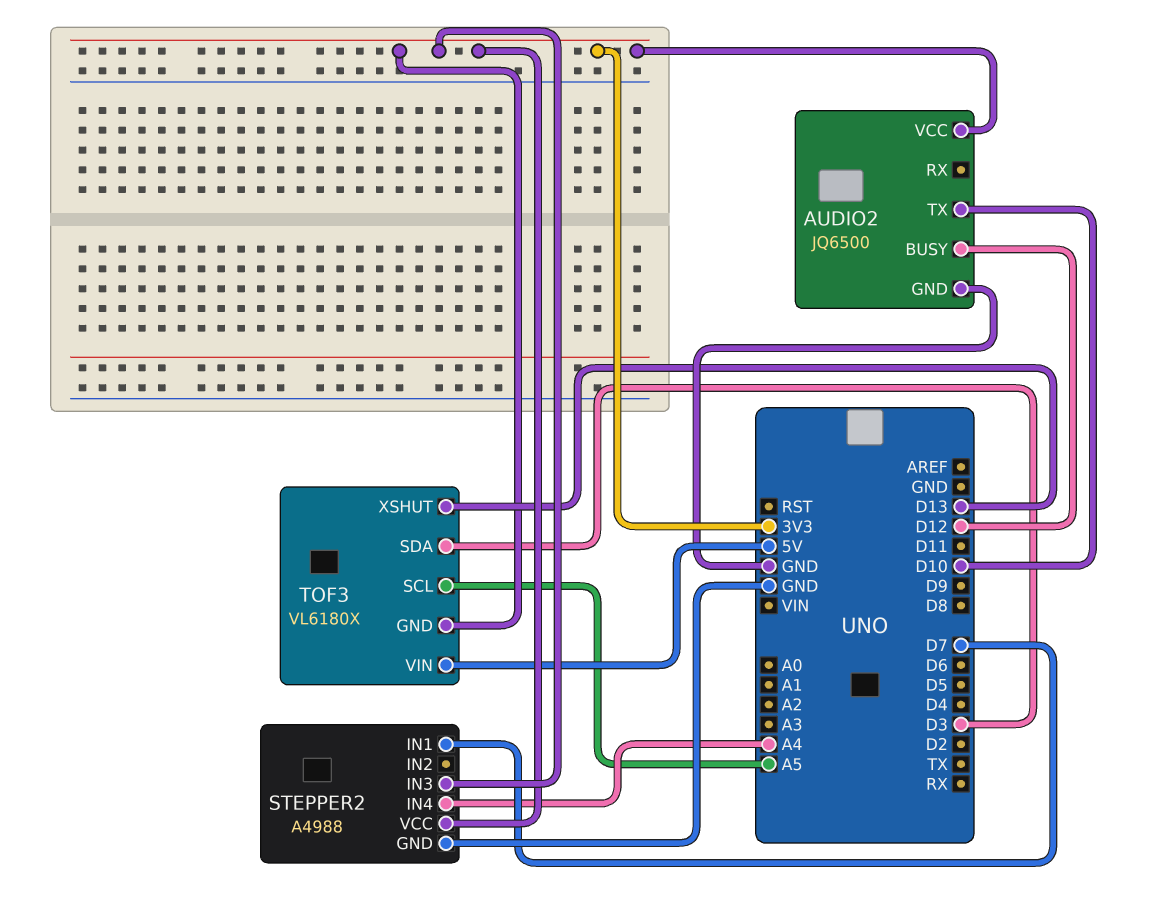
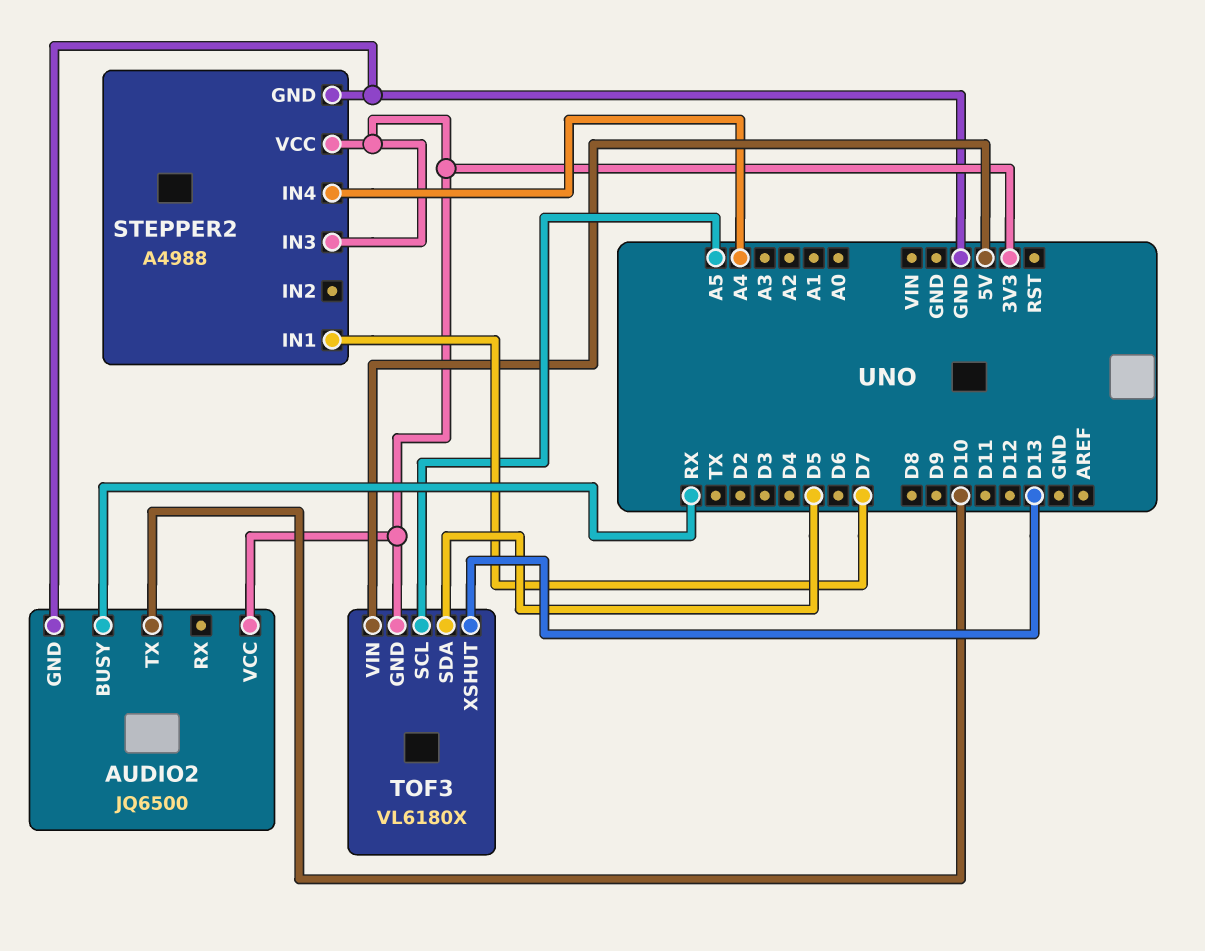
AUDIO2 pin BUSY: D12 -> RX
TOF3 pin SDA: D3 -> D5

